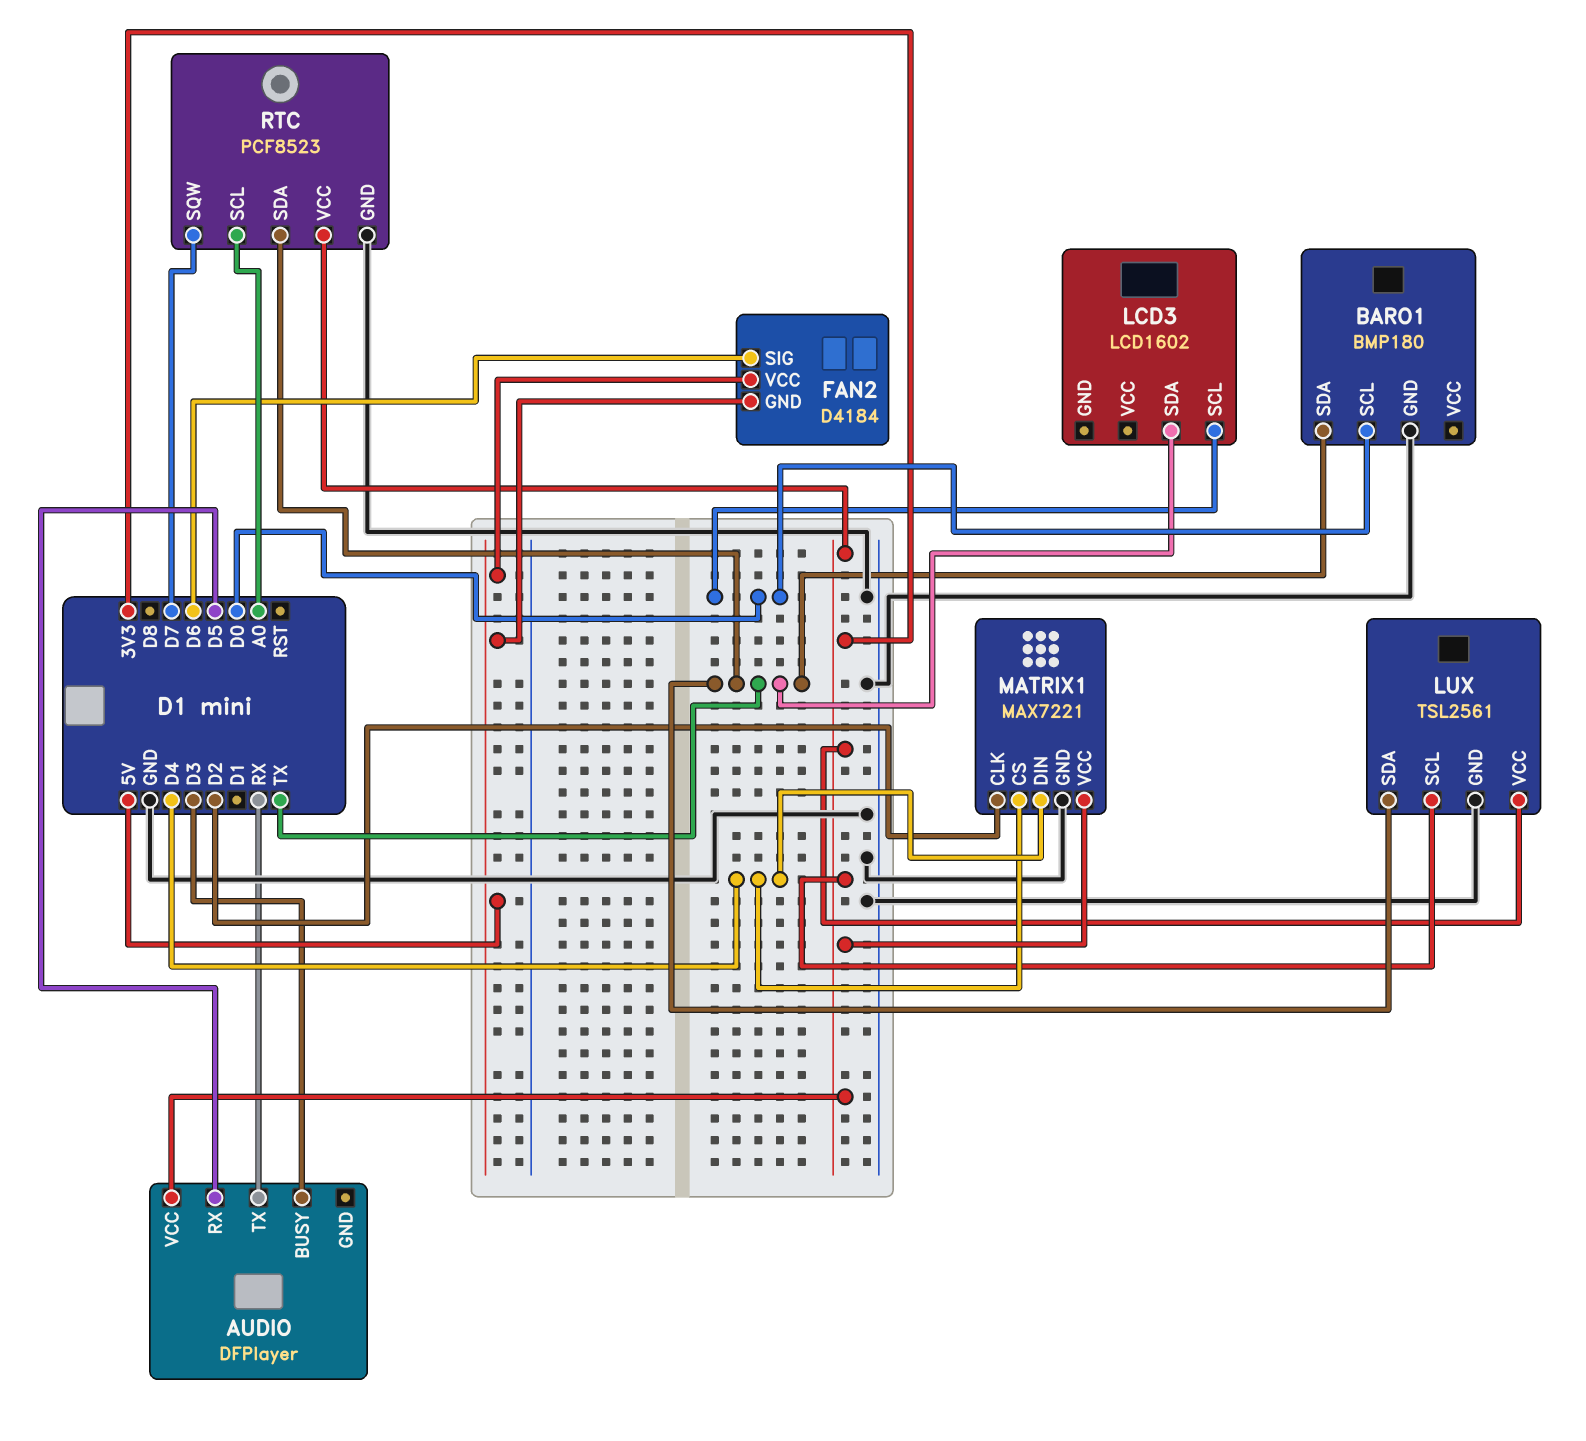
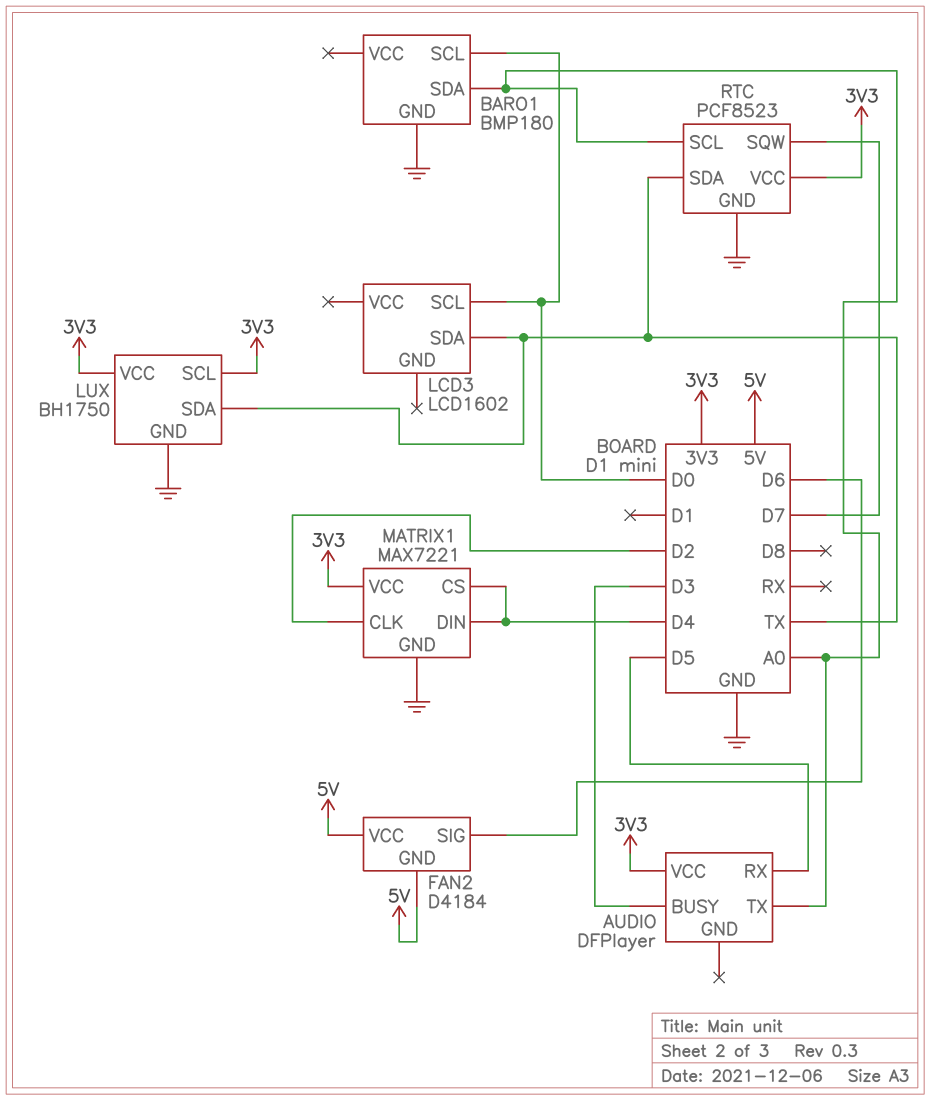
AUDIO pin TX: RX -> A0
BARO1 pin SDA: TX -> A0
LUX: TSL2561 -> BH1750

